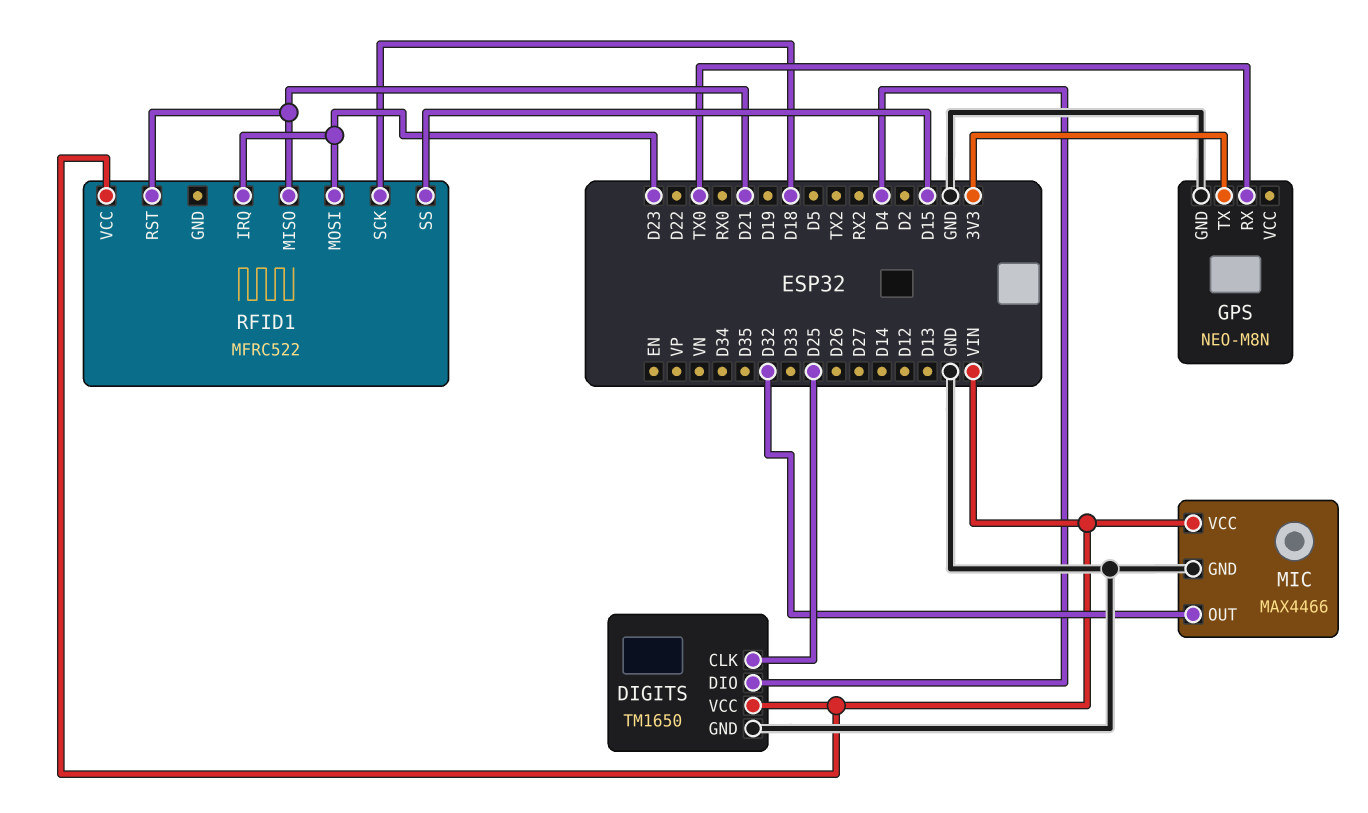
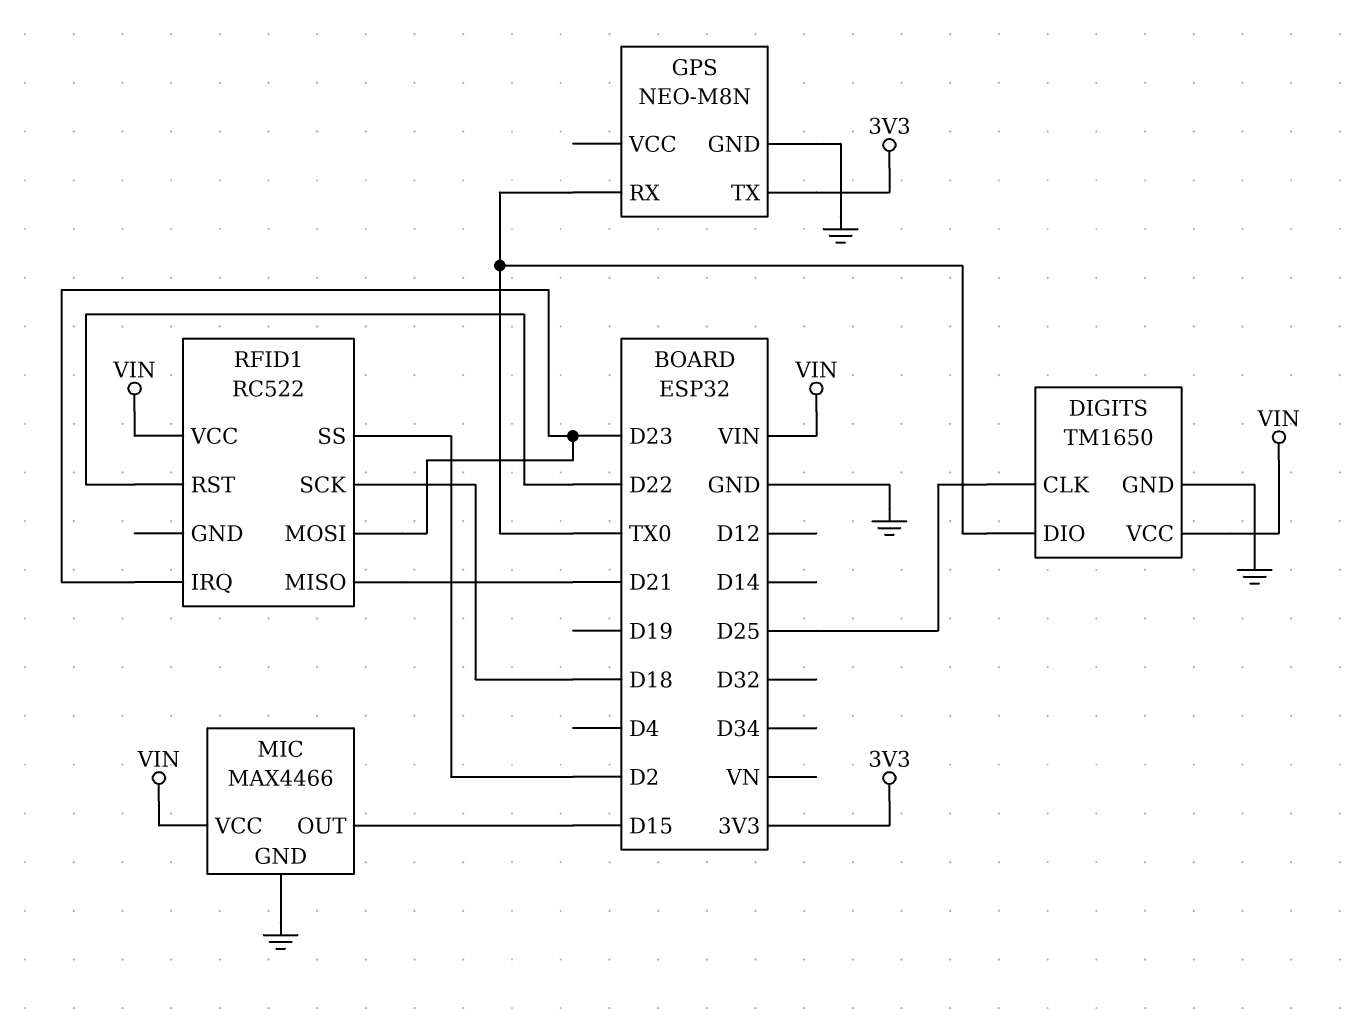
DIGITS pin DIO: D4 -> TX0
MIC pin OUT: D32 -> D15
RFID1: MFRC522 -> RC522
RFID1 pin RST: D21 -> D22
RFID1 pin SS: D15 -> D2

